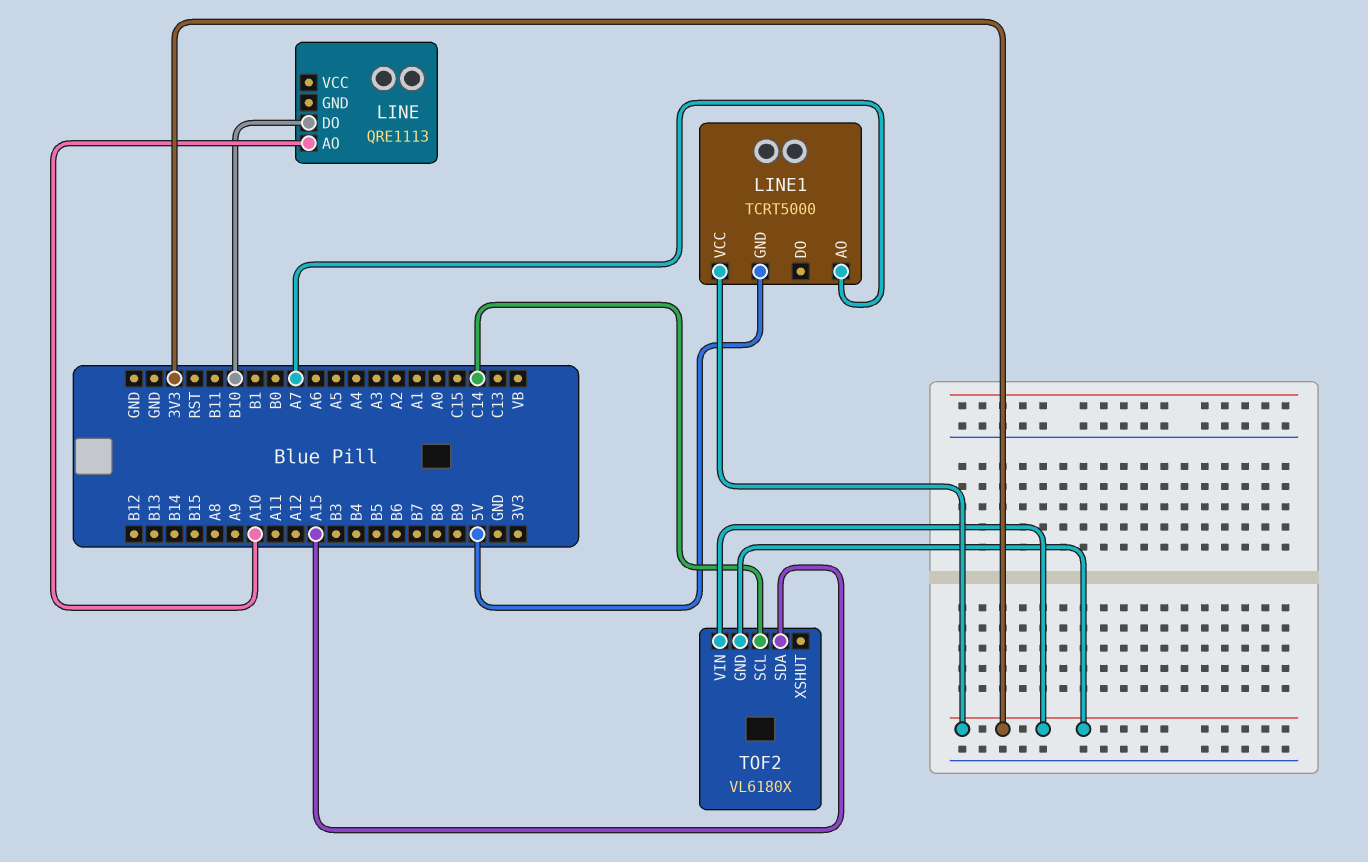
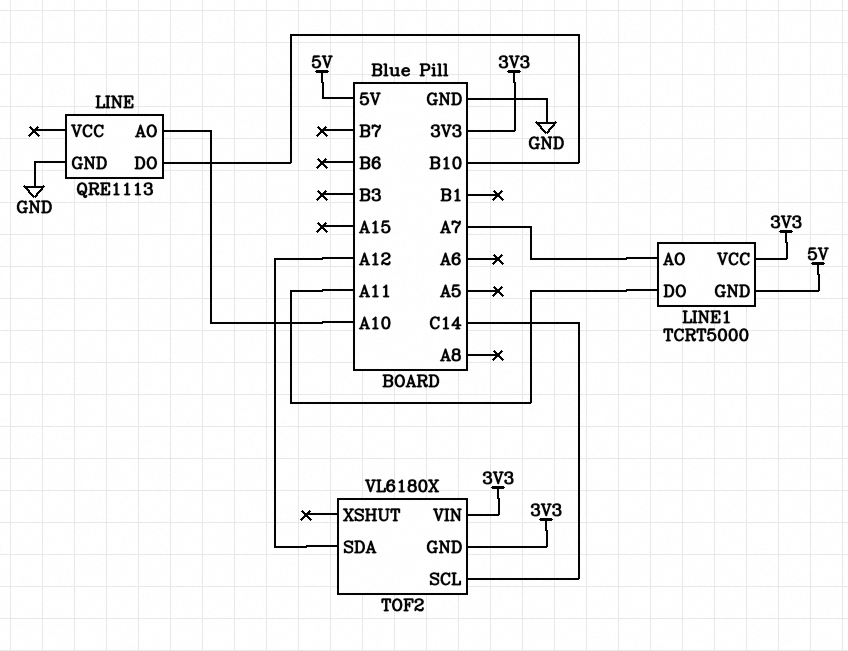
LINE pin GND: none -> GND
LINE1 pin DO: none -> A11
TOF2 pin SDA: A15 -> A12

